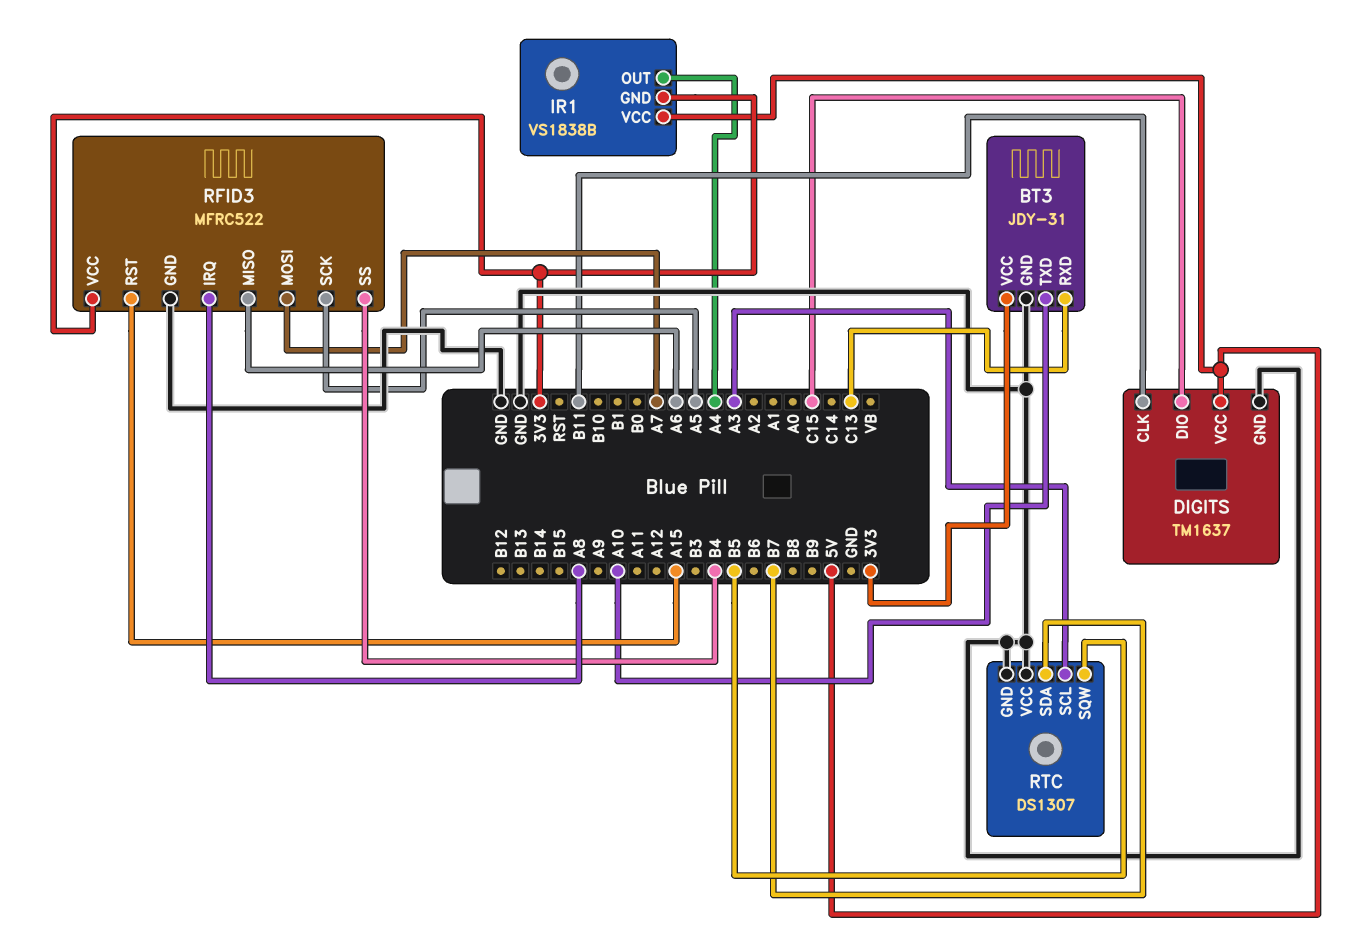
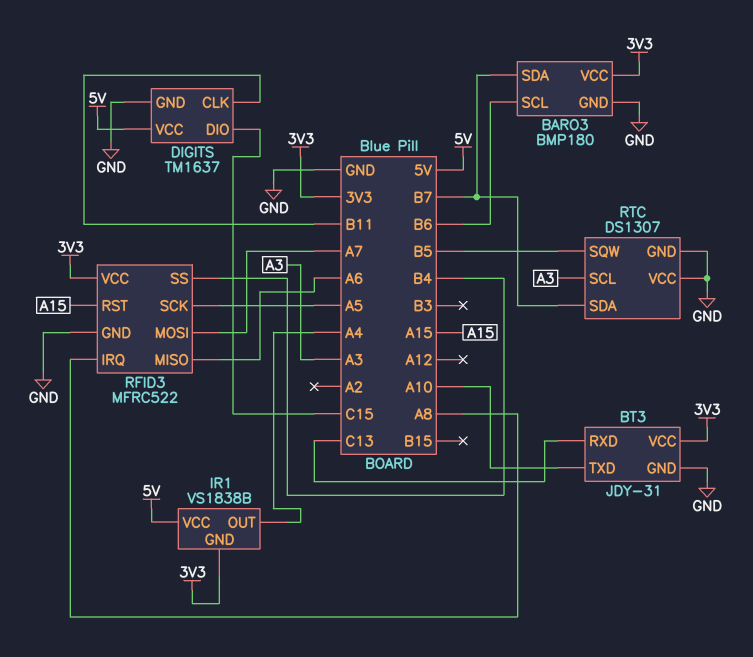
BARO3: none -> BMP180
BARO3 pin GND: none -> GND
BARO3 pin SCL: none -> B6
BARO3 pin SDA: none -> B7
BARO3 pin VCC: none -> 3V3

